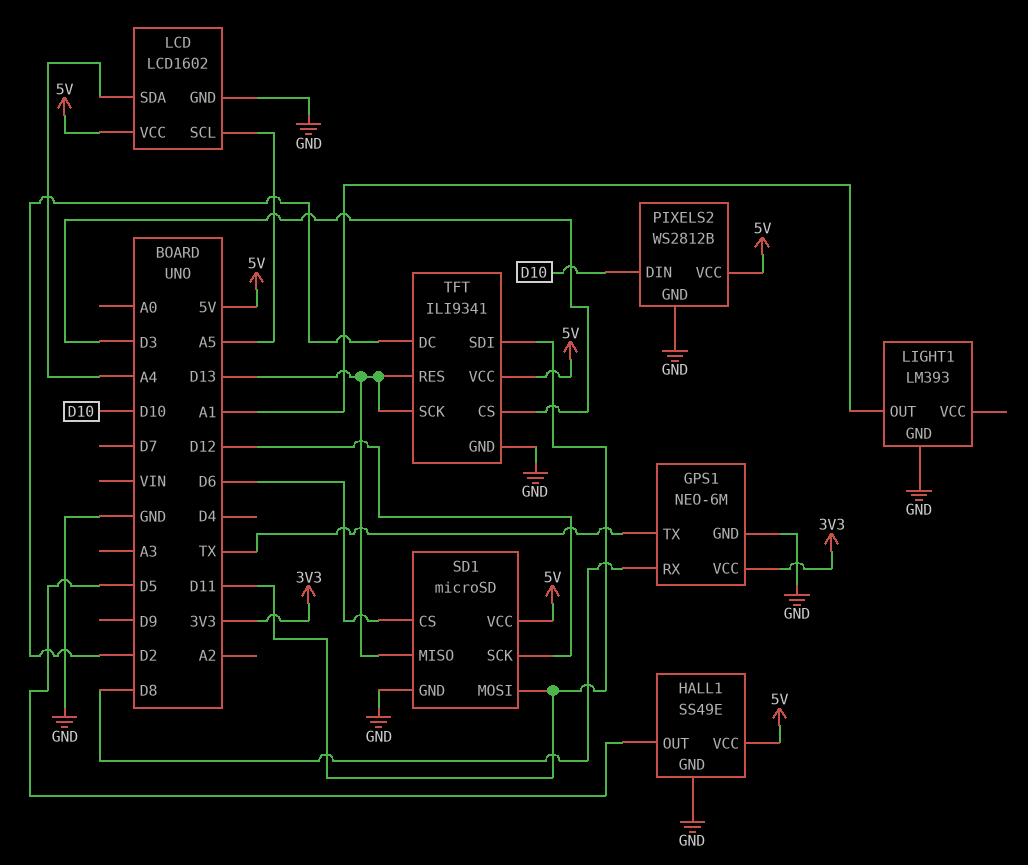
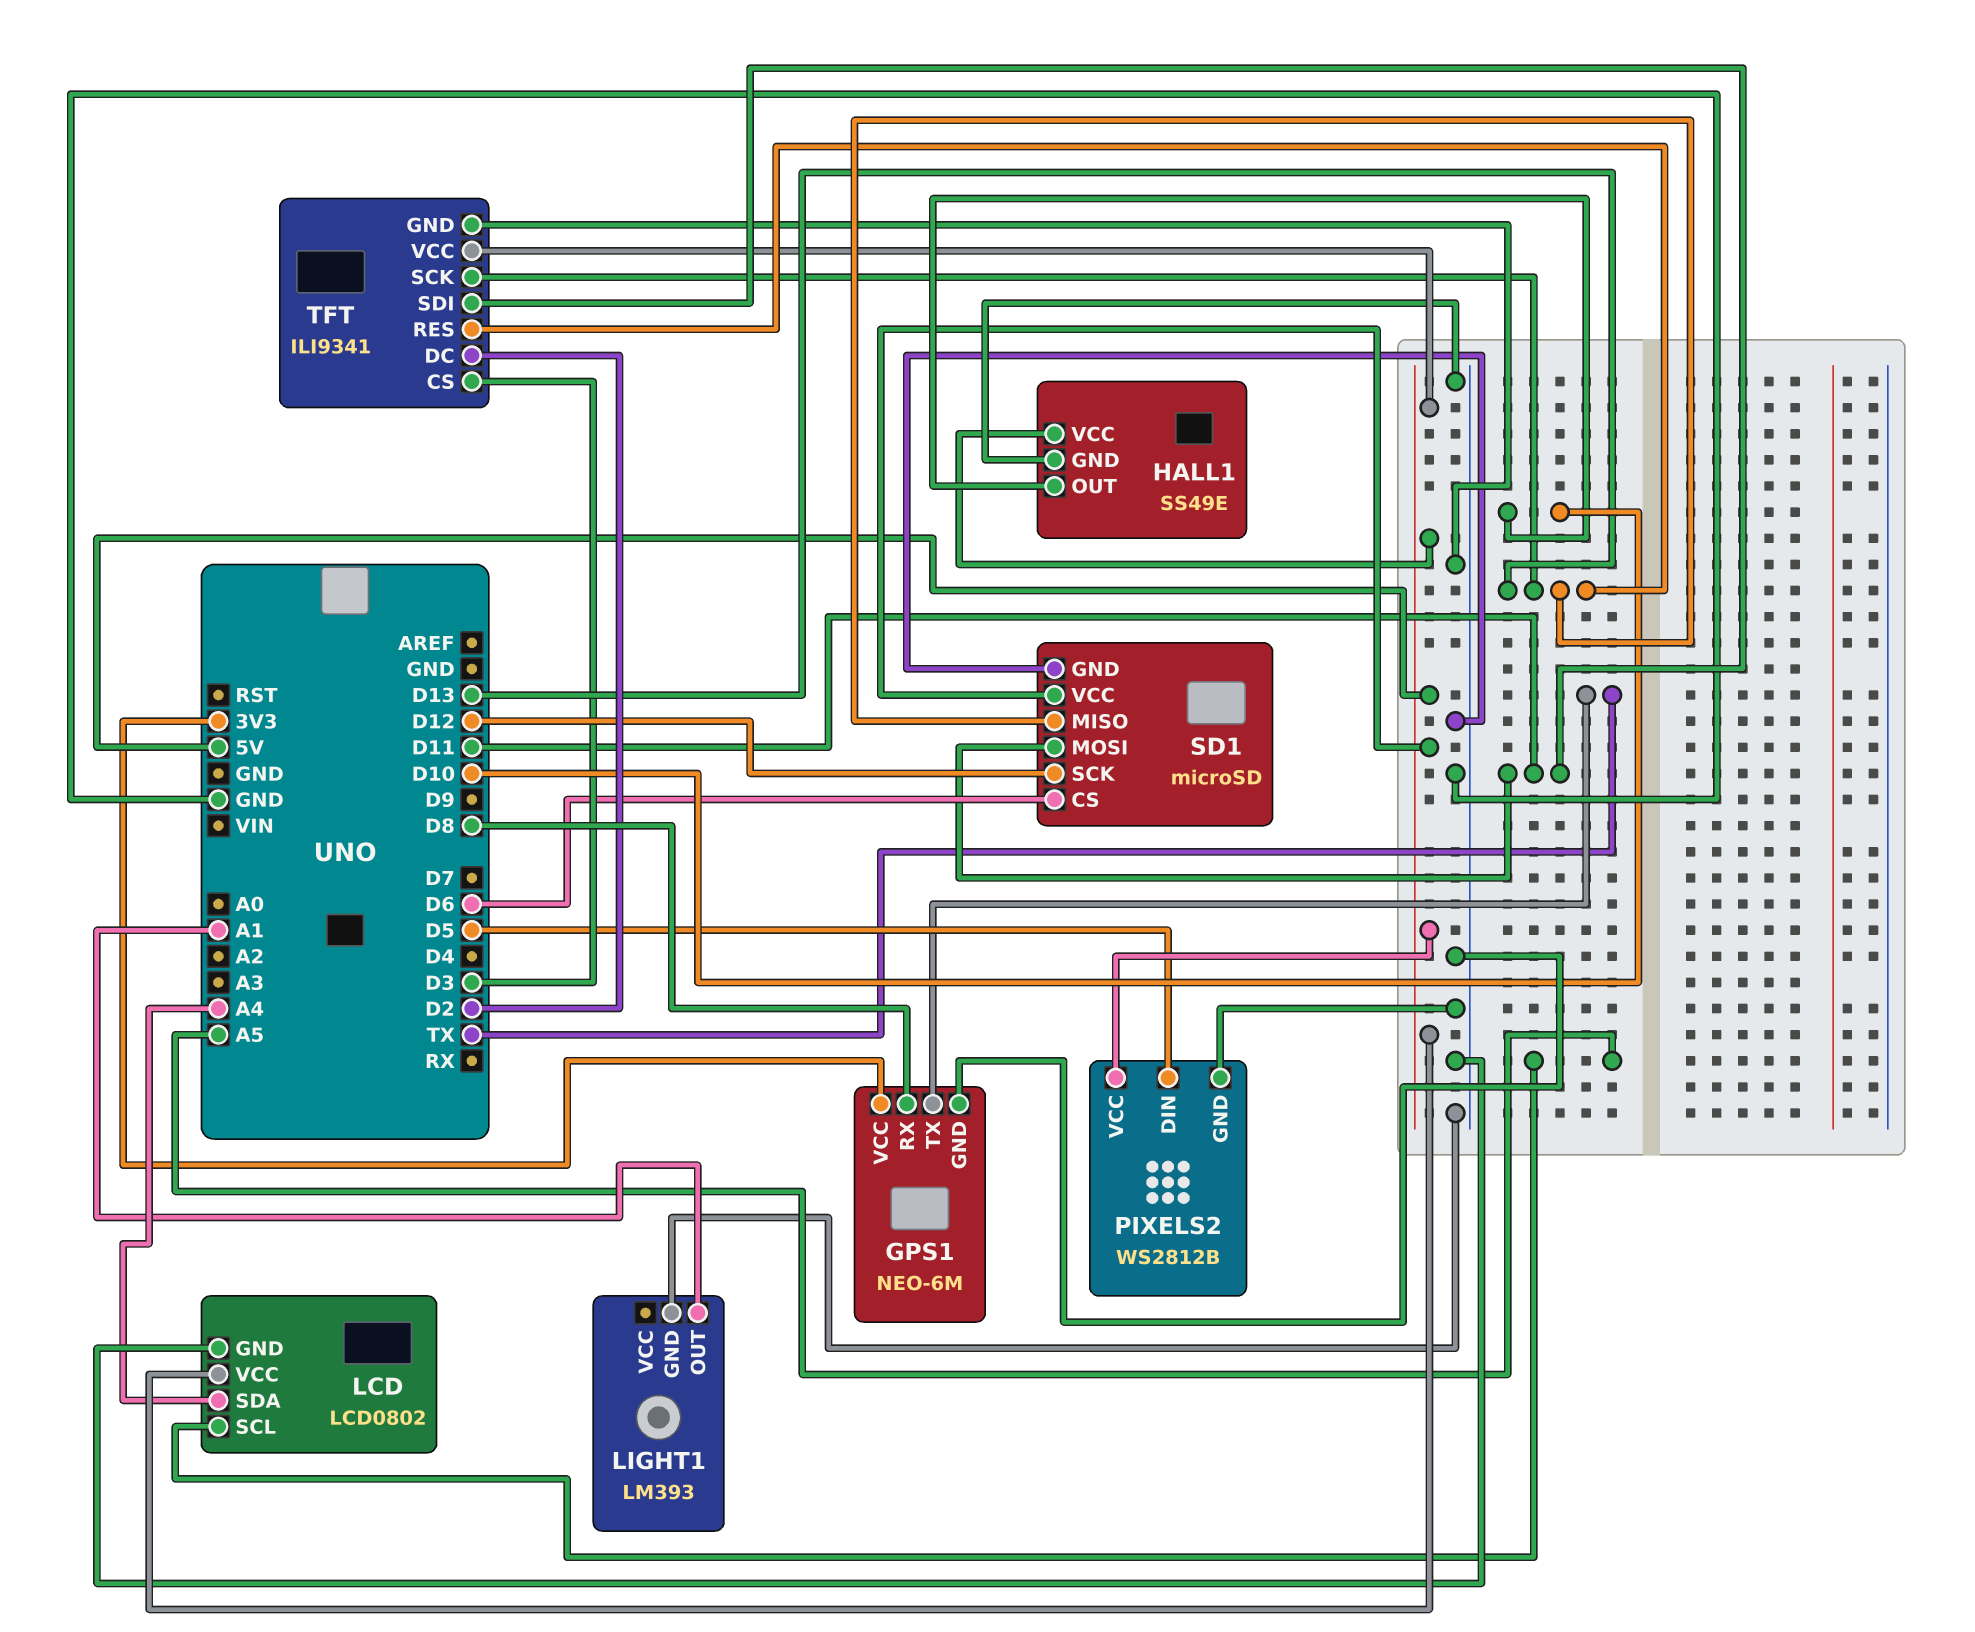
HALL1 pin OUT: D5 -> D10
LCD: LCD1602 -> LCD0802
PIXELS2 pin DIN: D10 -> D5

